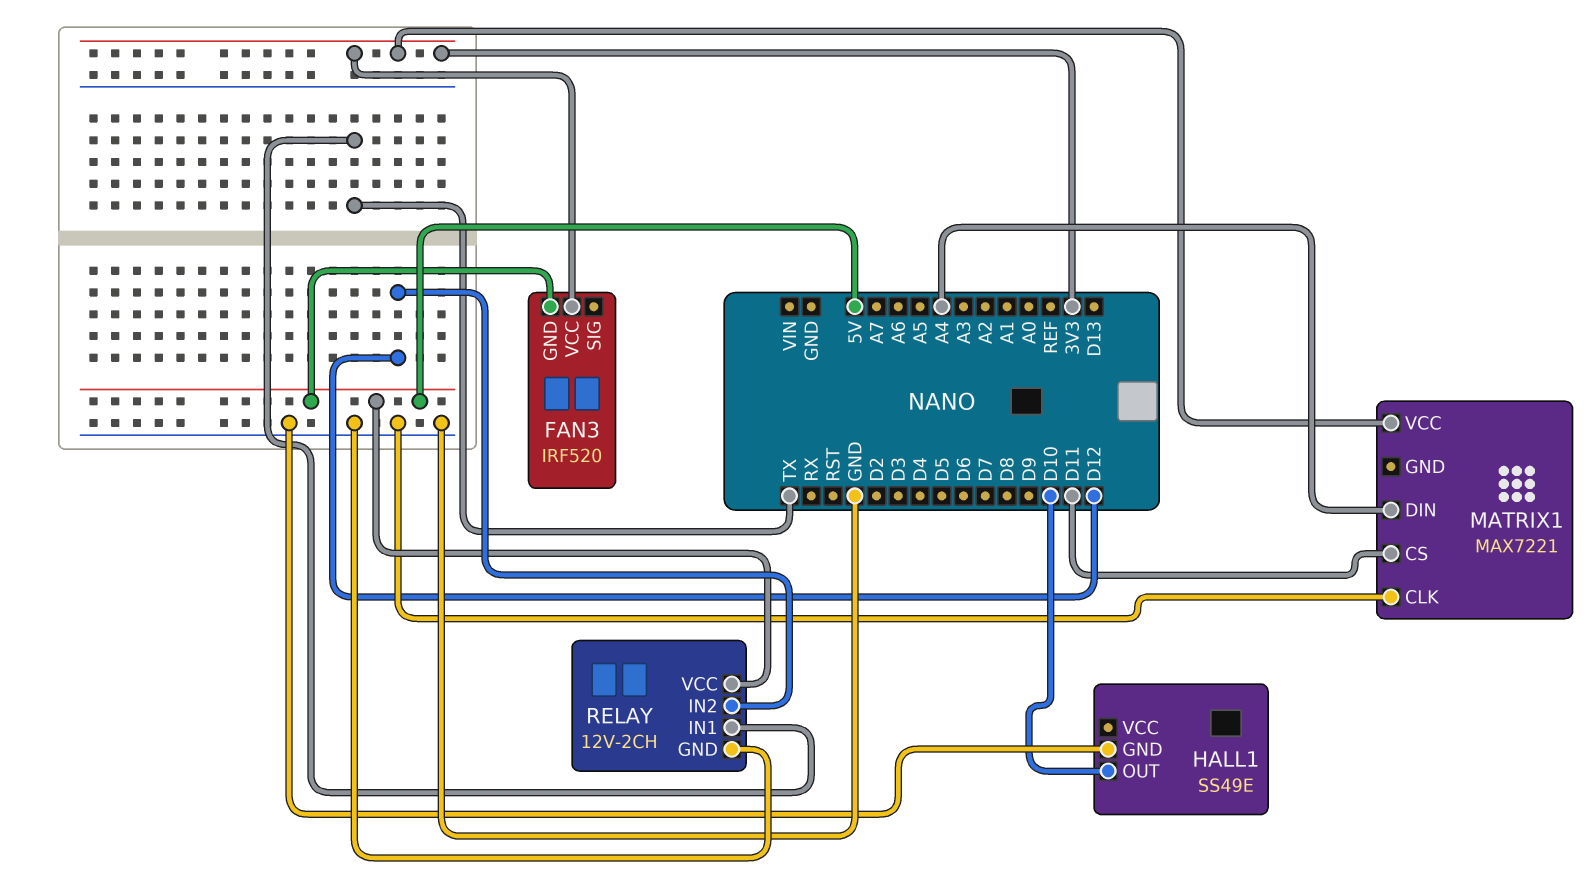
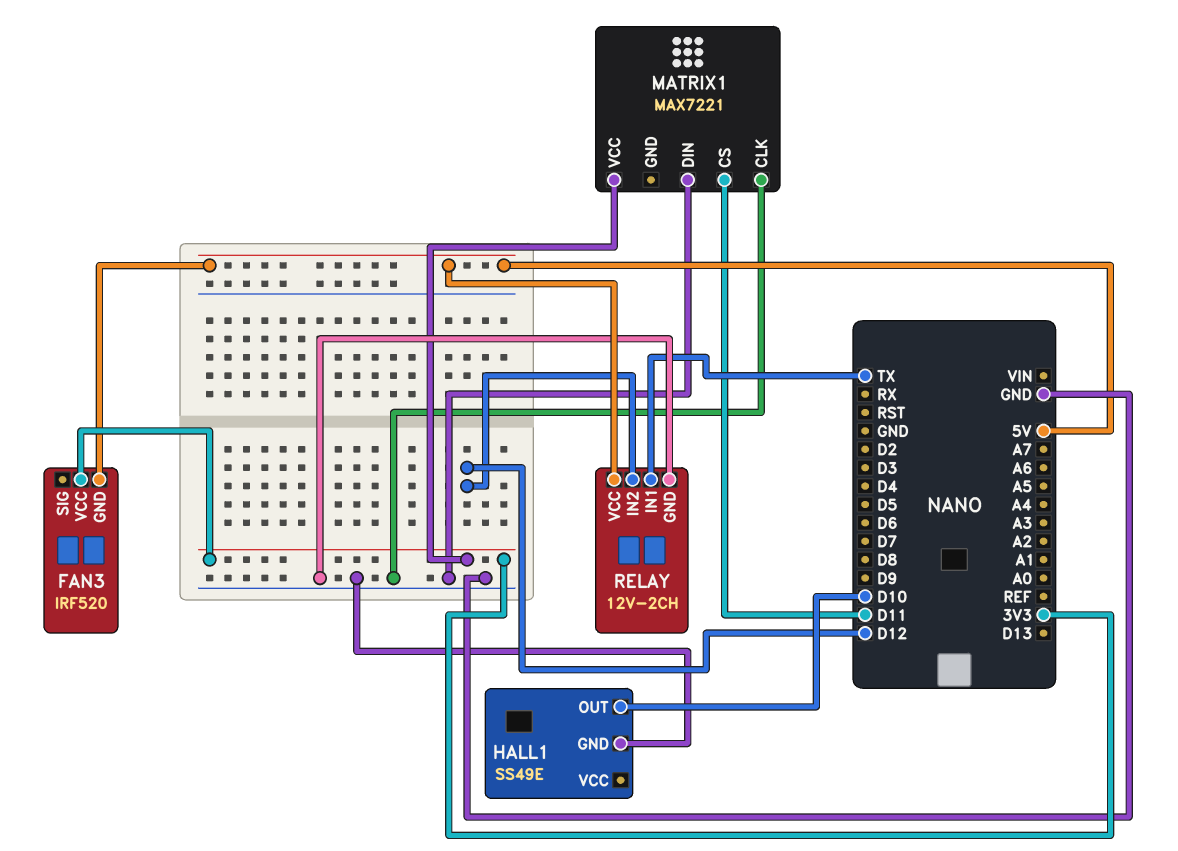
MATRIX1 pin DIN: A4 -> GND

